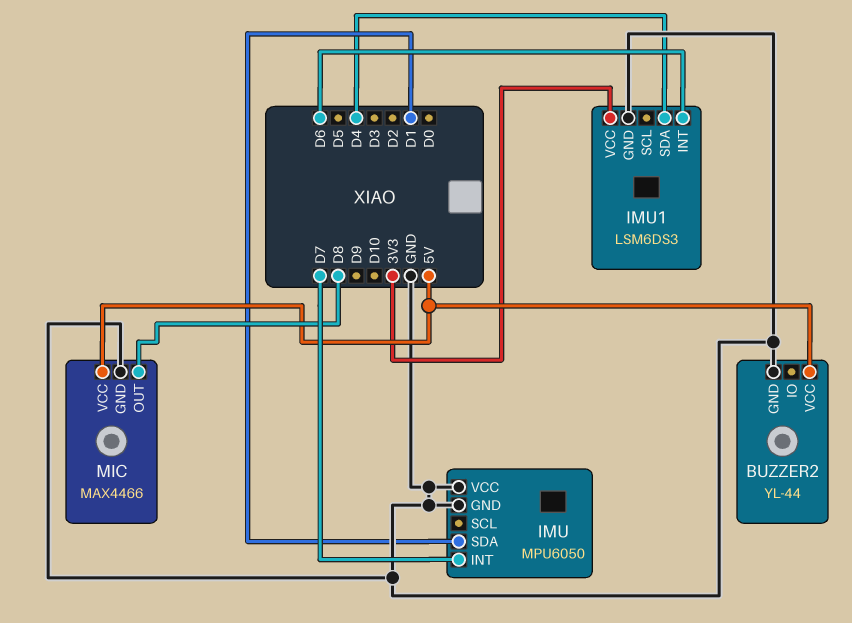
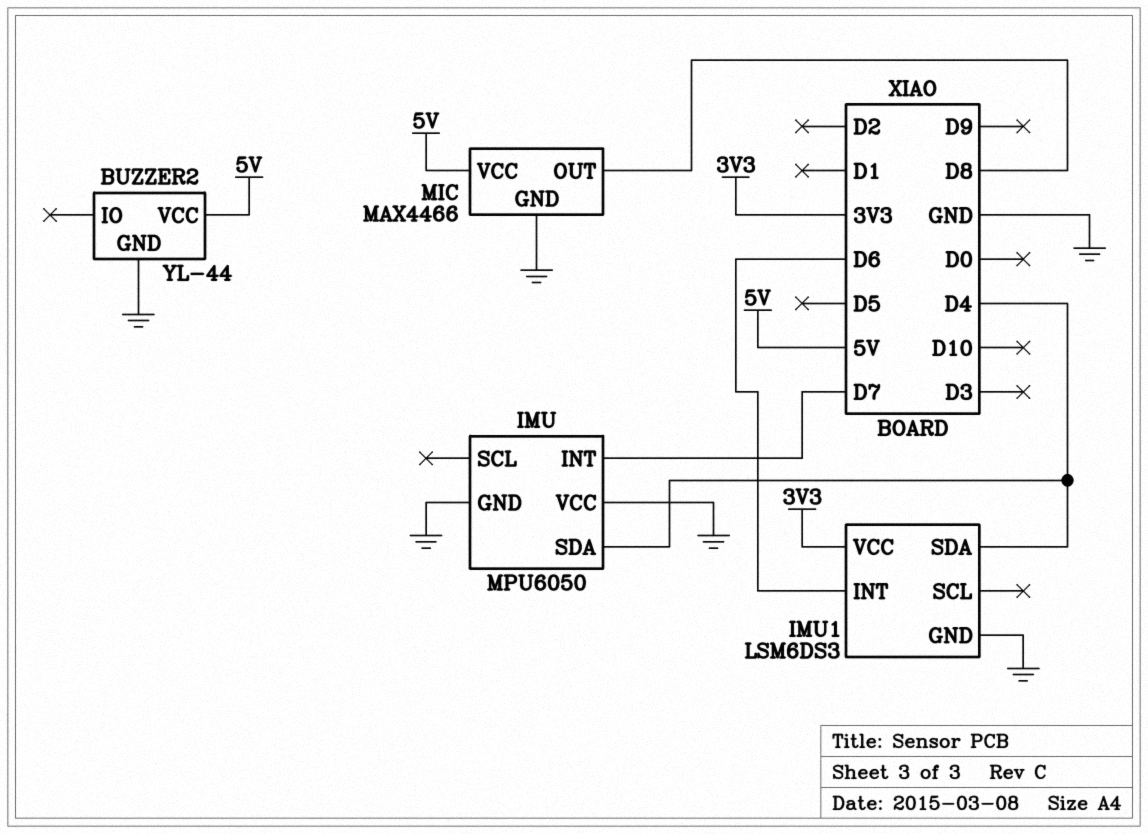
IMU pin SDA: D1 -> D4

